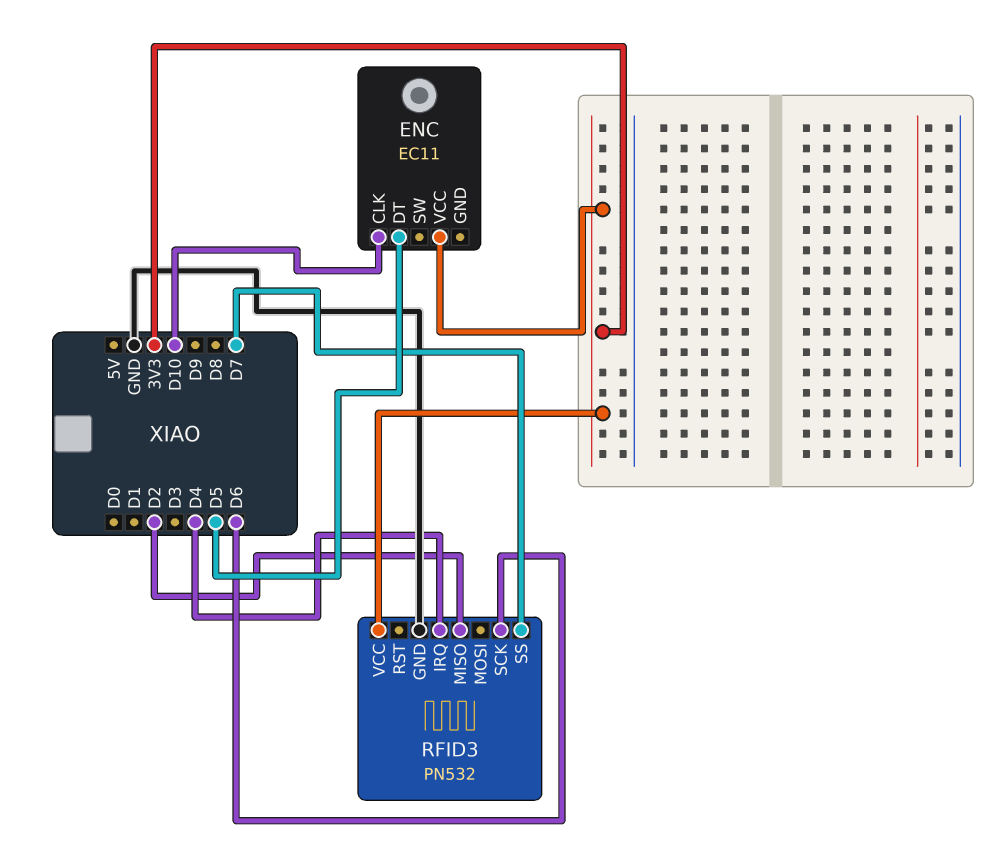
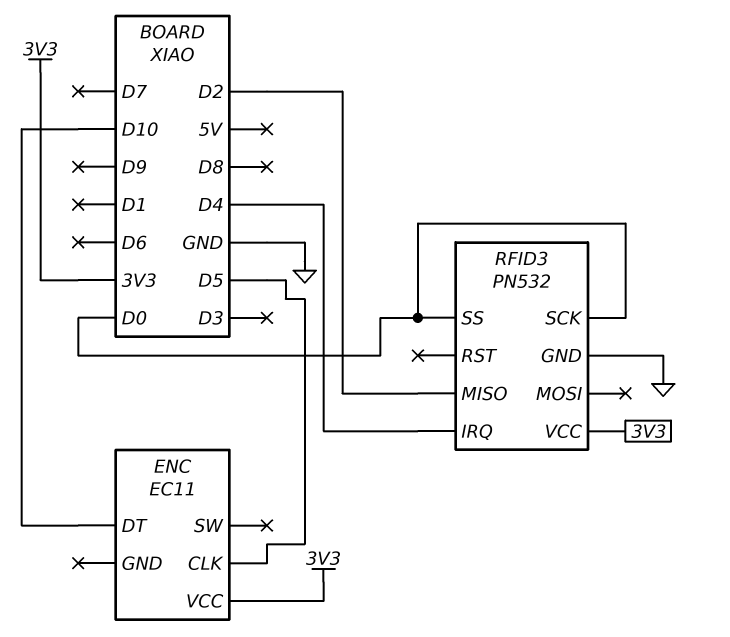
ENC pin CLK: D10 -> D5
ENC pin DT: D5 -> D10
RFID3 pin SCK: D6 -> D0
RFID3 pin SS: D7 -> D0

